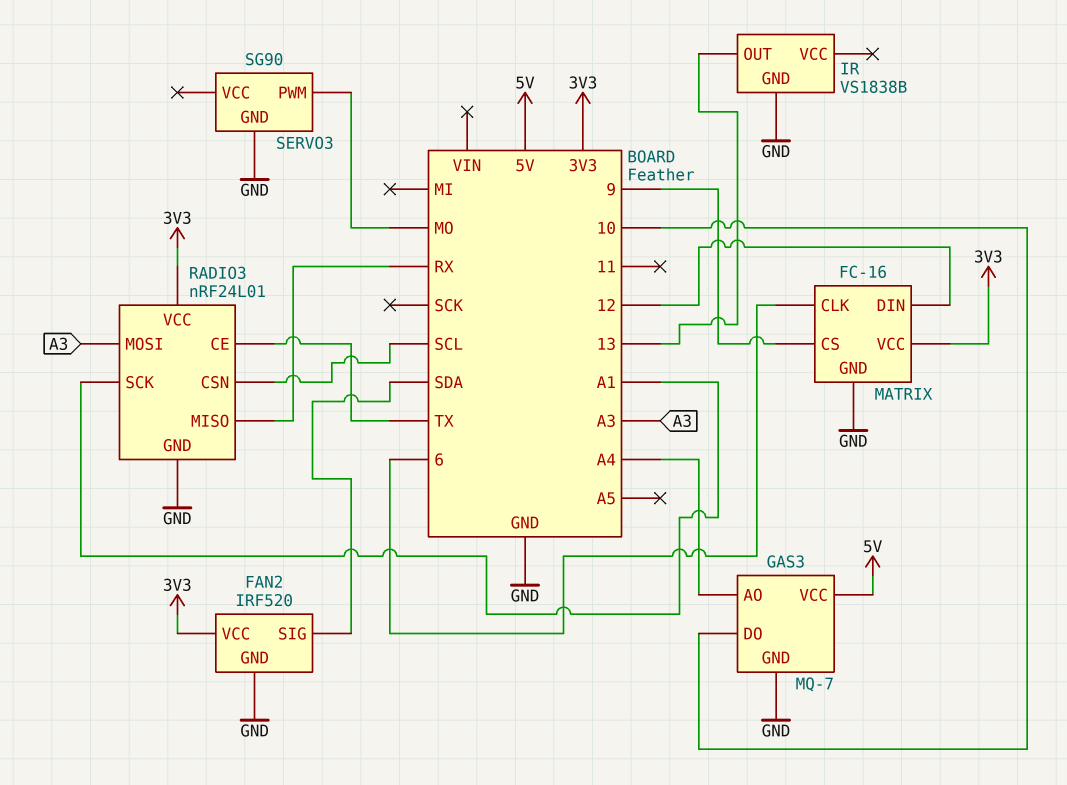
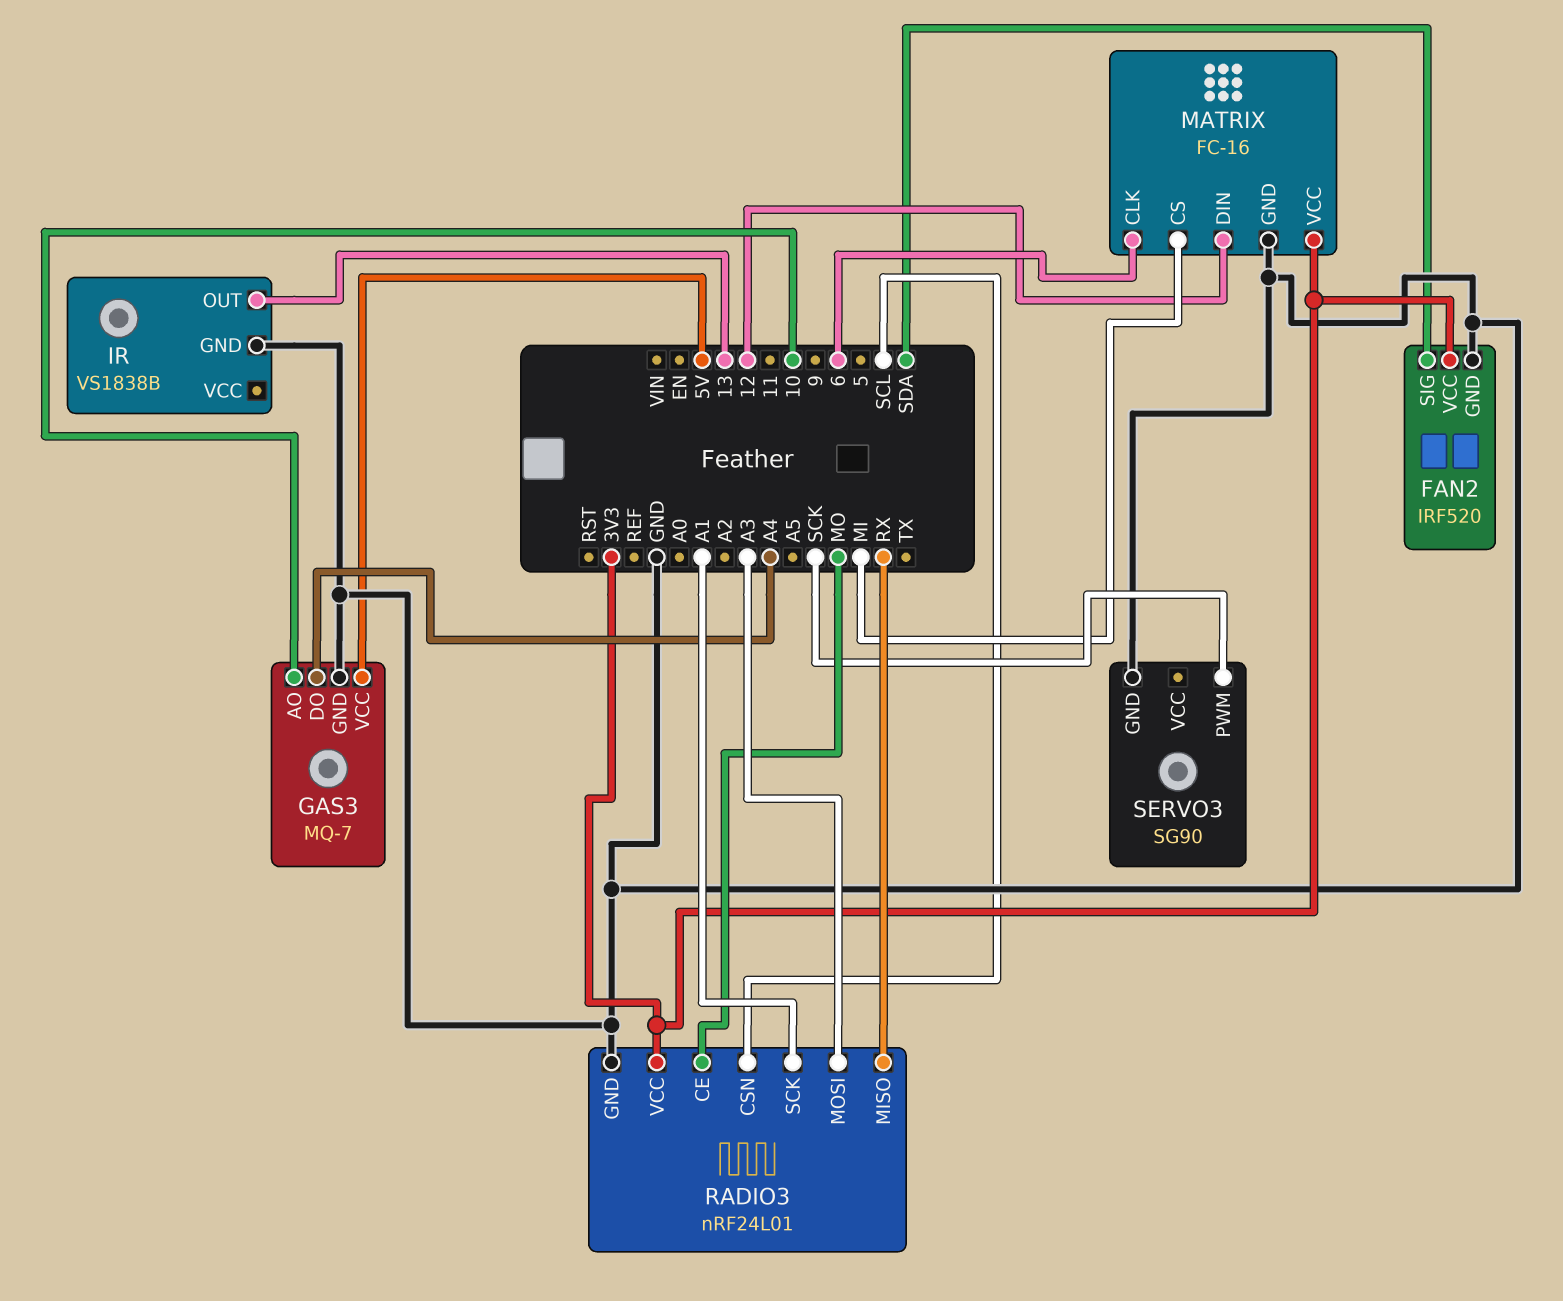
GAS3 pin AO: A4 -> 10
GAS3 pin DO: 10 -> A4
MATRIX pin CS: 9 -> MI
RADIO3 pin CE: TX -> MO
SERVO3 pin PWM: MO -> SCK

